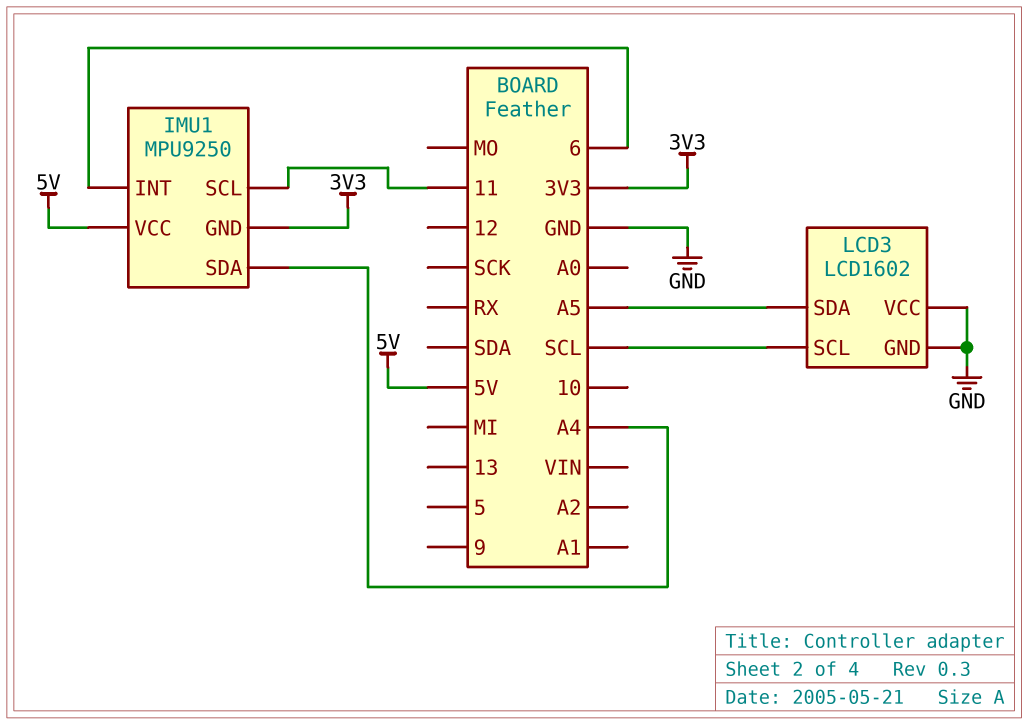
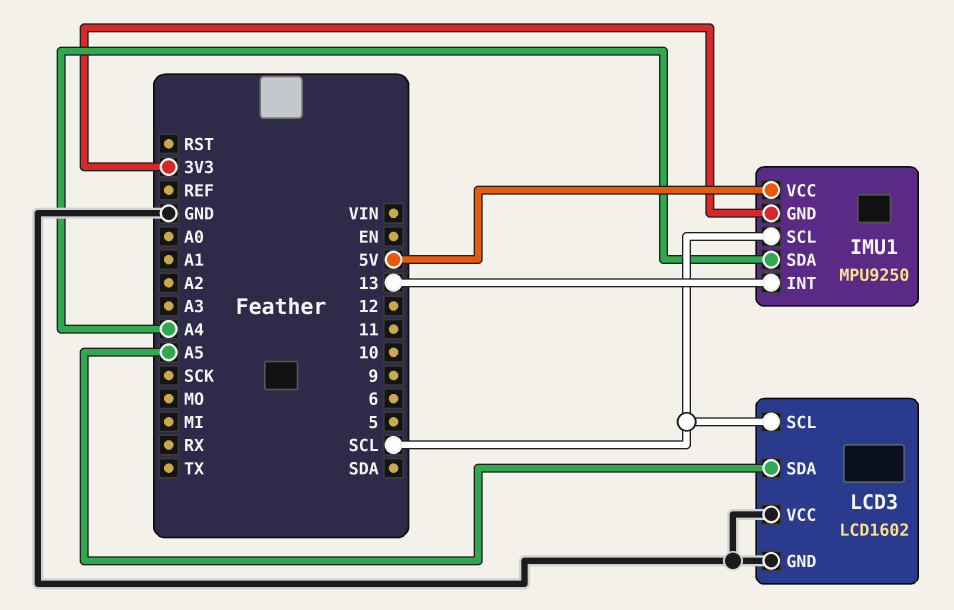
IMU1 pin INT: 6 -> 13
IMU1 pin SCL: 11 -> SCL

